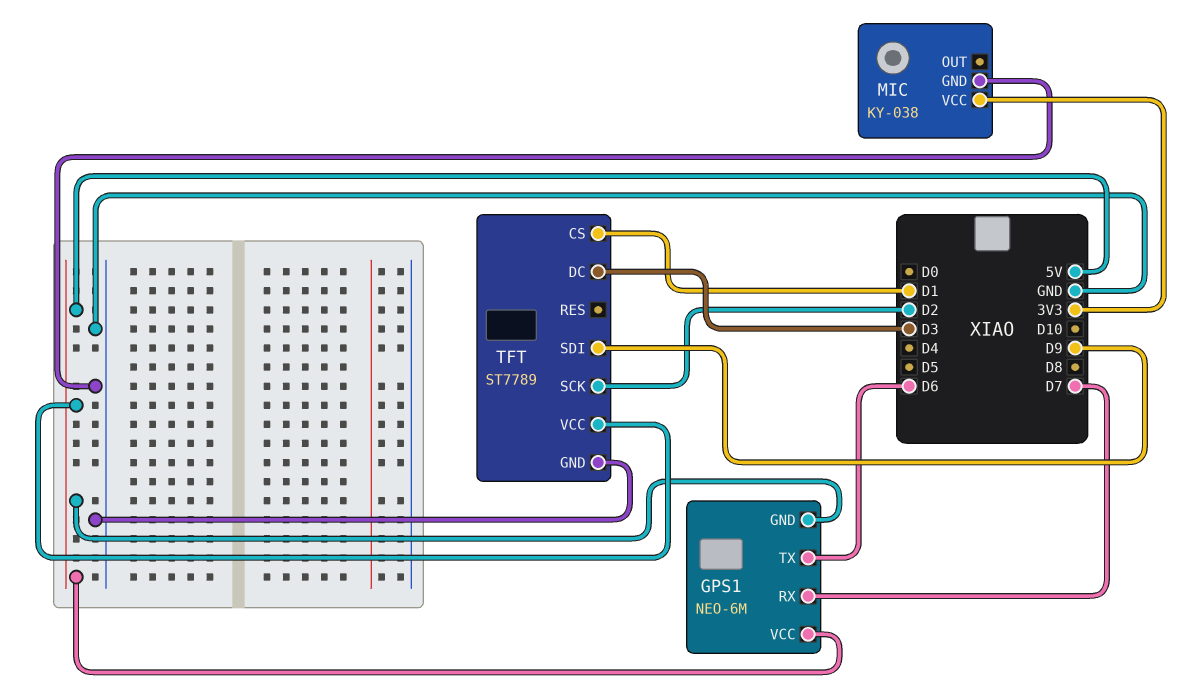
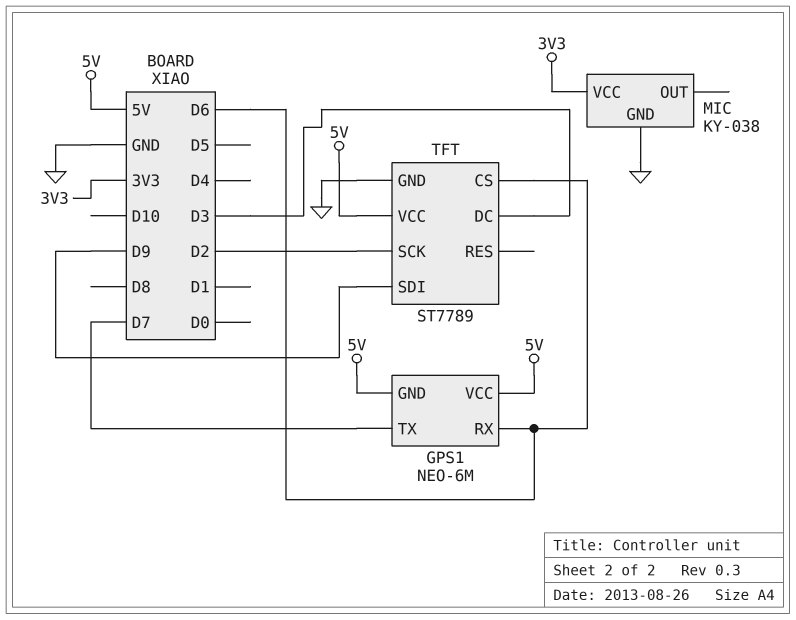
GPS1 pin RX: D7 -> D6
GPS1 pin TX: D6 -> D7
TFT pin CS: D1 -> D6

